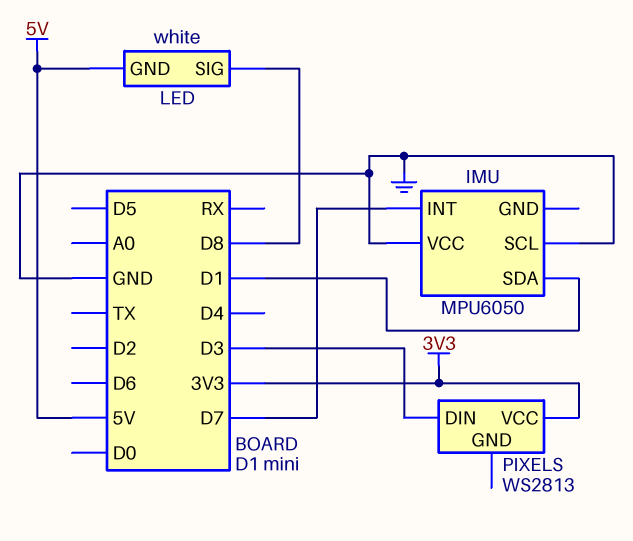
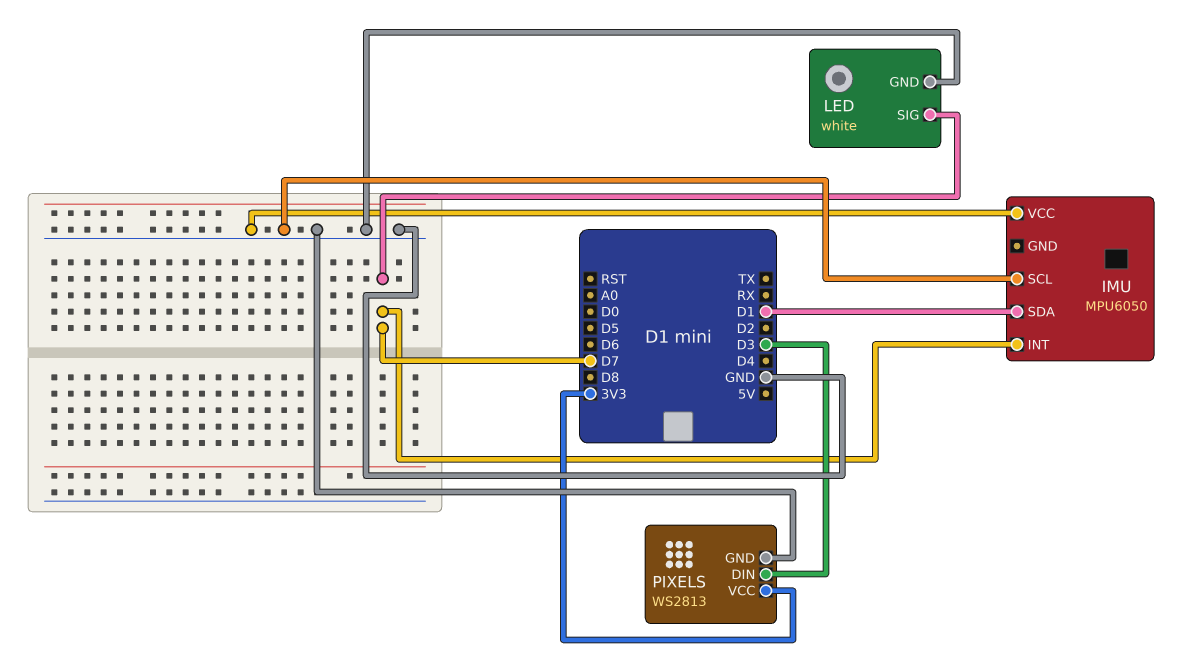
LED pin GND: 5V -> GND
LED pin SIG: D8 -> D7
PIXELS pin GND: none -> GND

